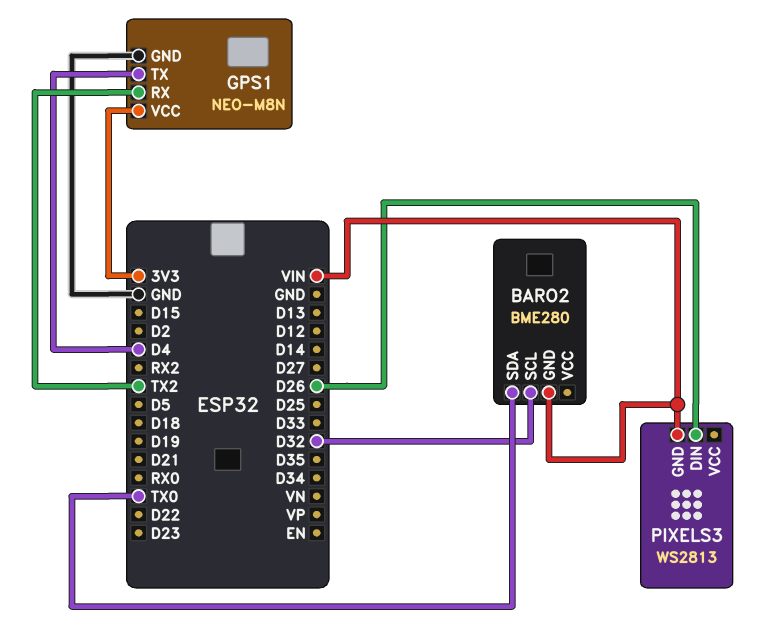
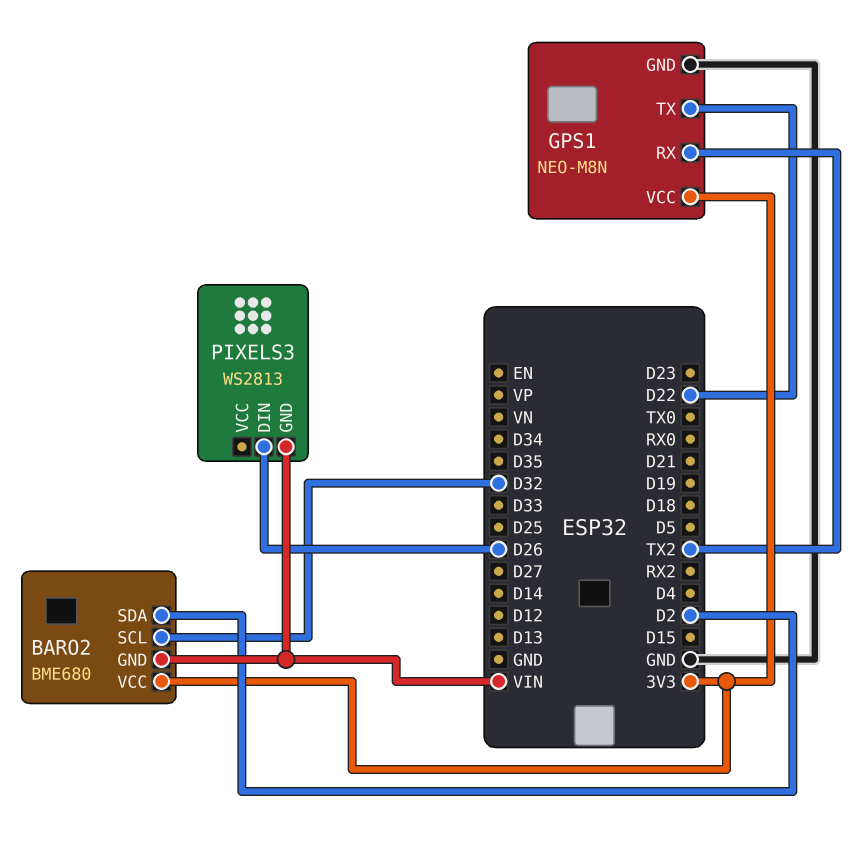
BARO2: BME280 -> BME680
BARO2 pin SDA: TX0 -> D2
BARO2 pin VCC: none -> 3V3
GPS1 pin TX: D4 -> D22

